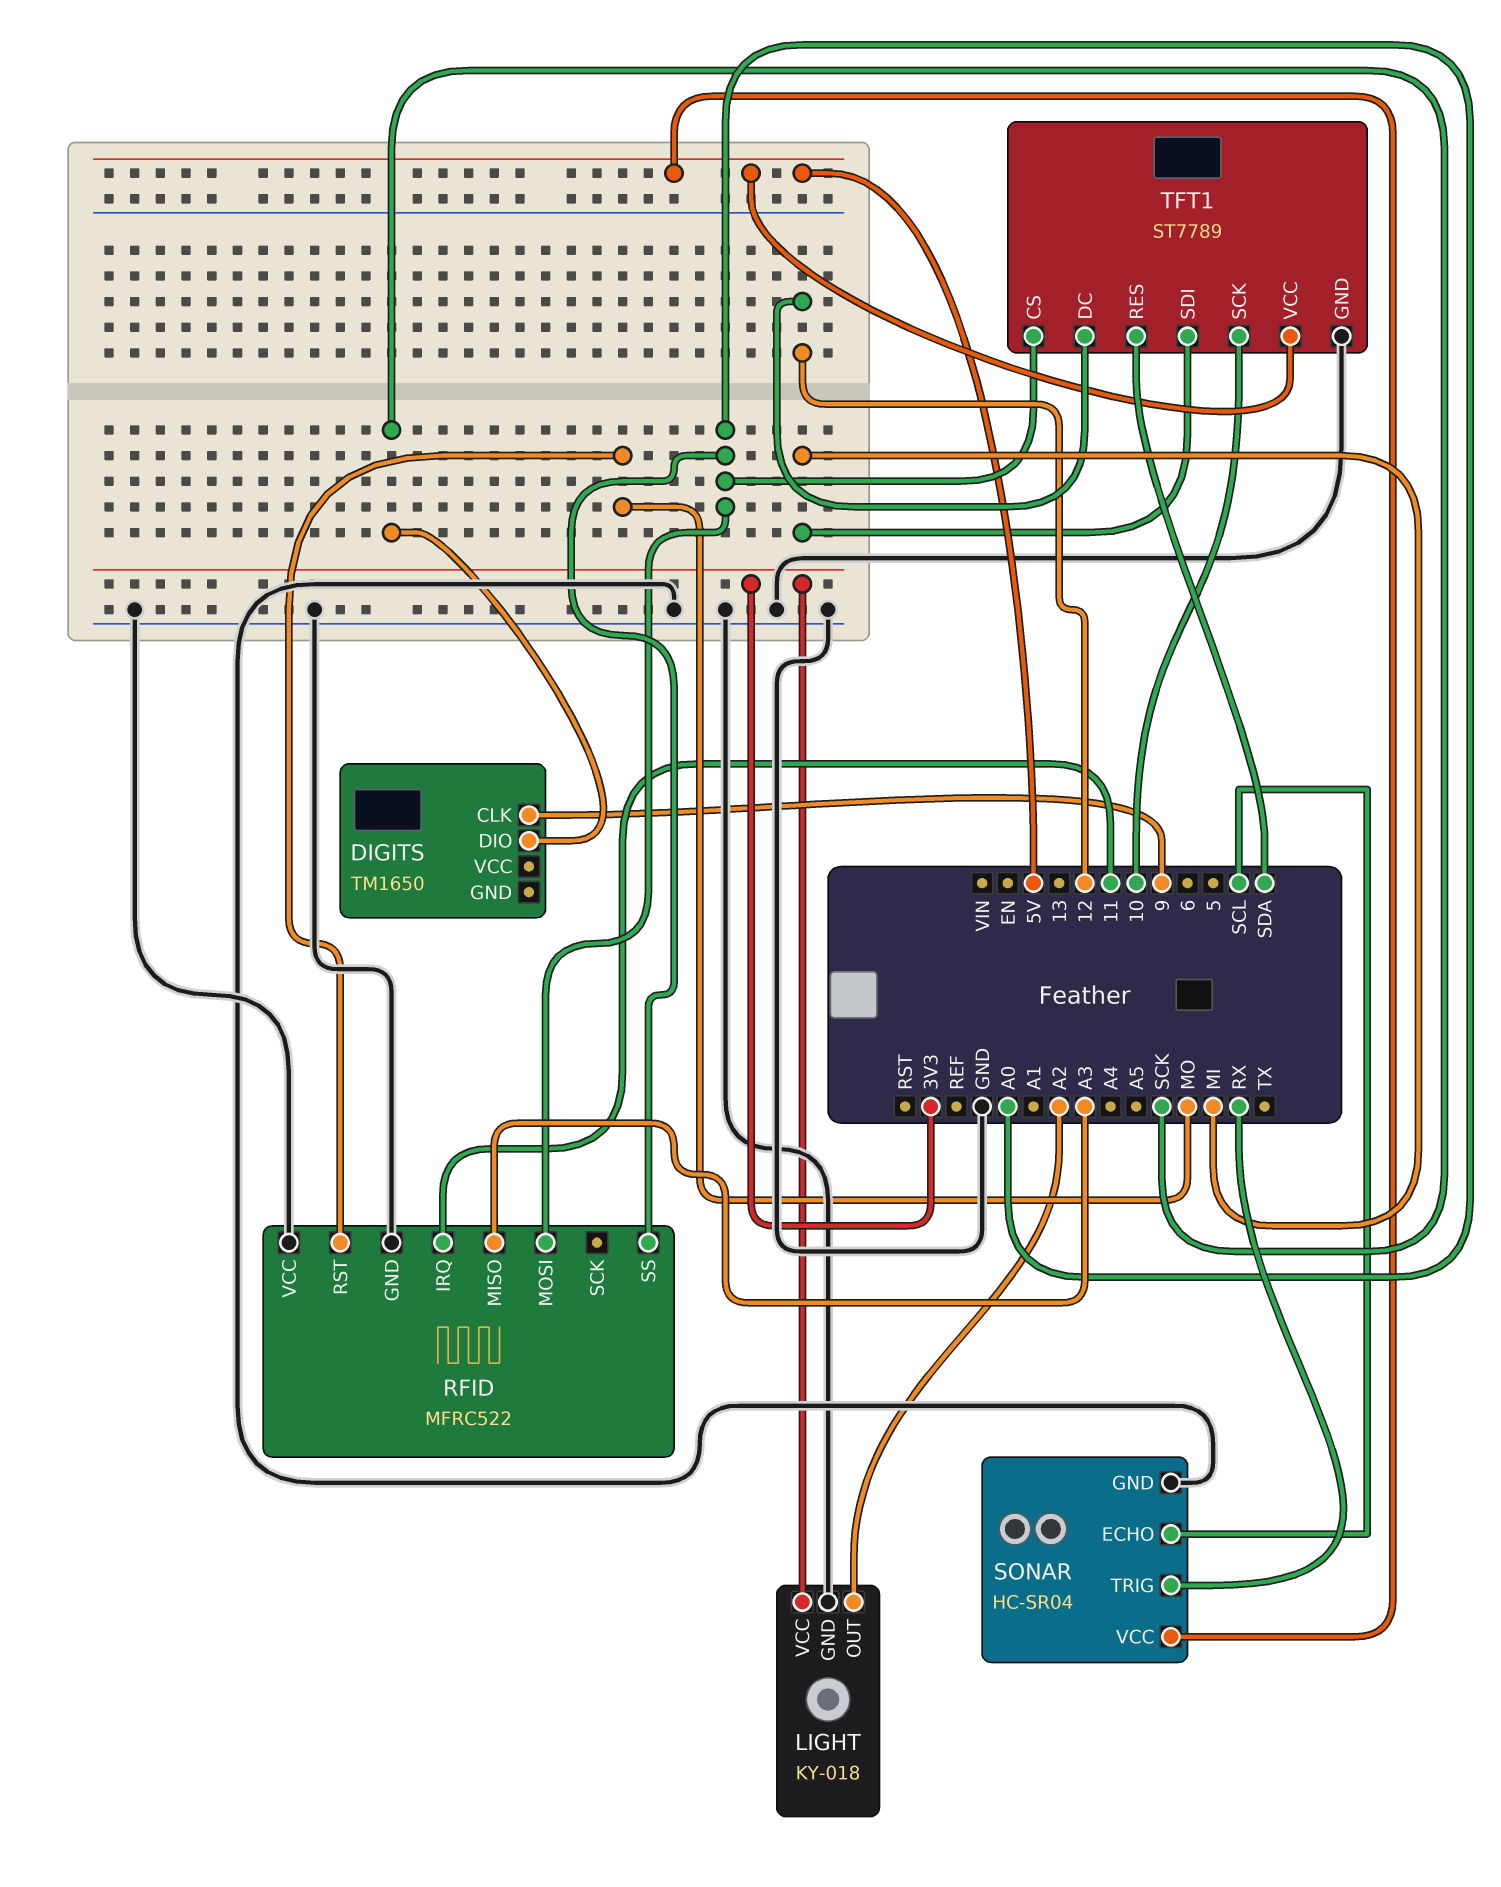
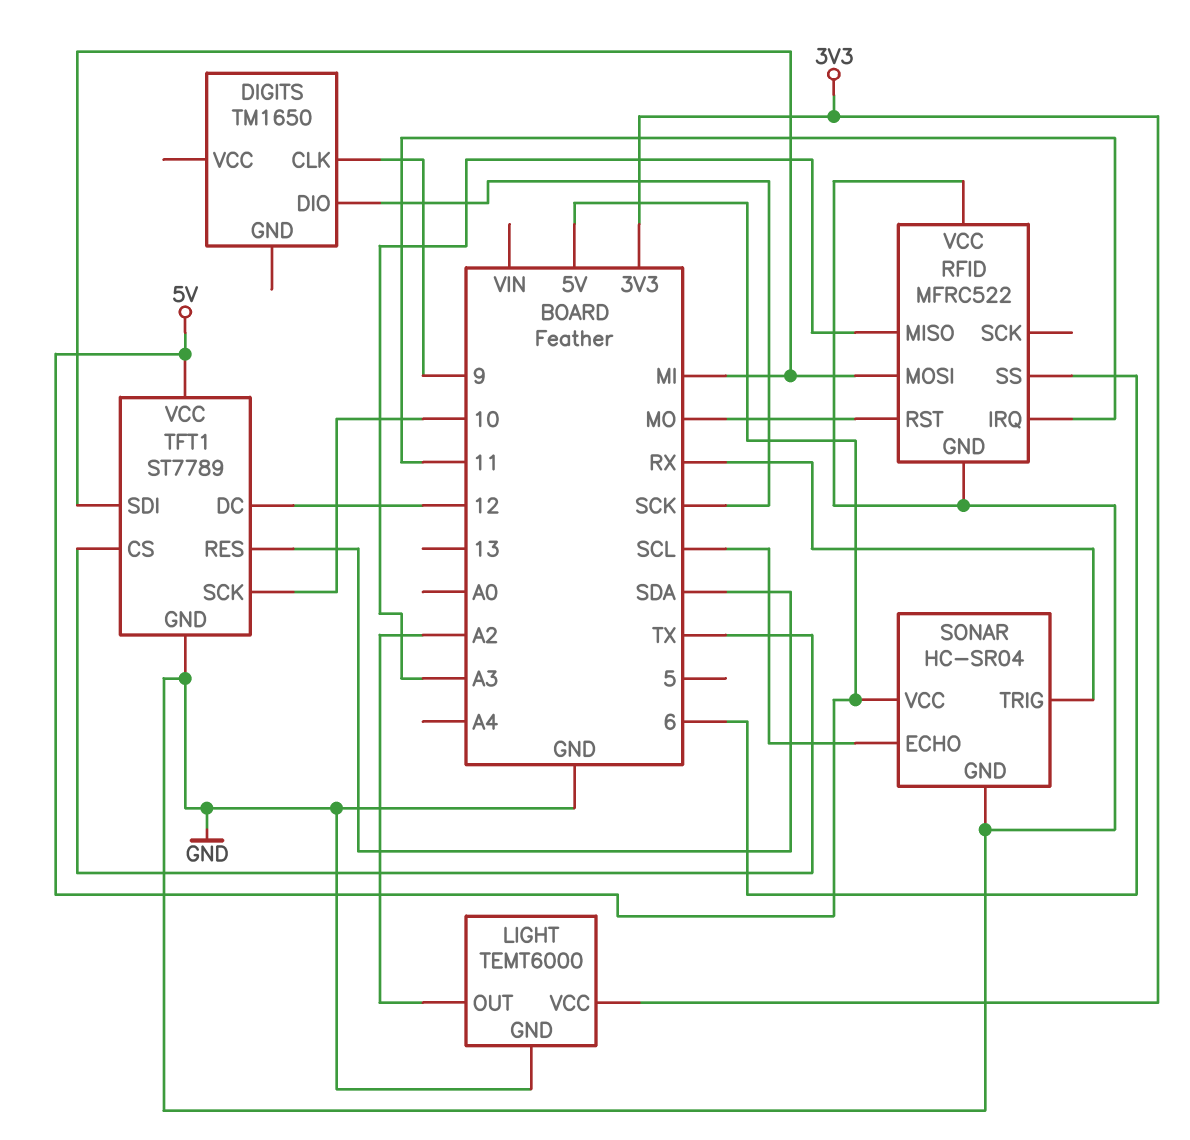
LIGHT: KY-018 -> TEMT6000
RFID pin MOSI: A0 -> MI
RFID pin SS: A0 -> 6
TFT1 pin CS: A0 -> TX

